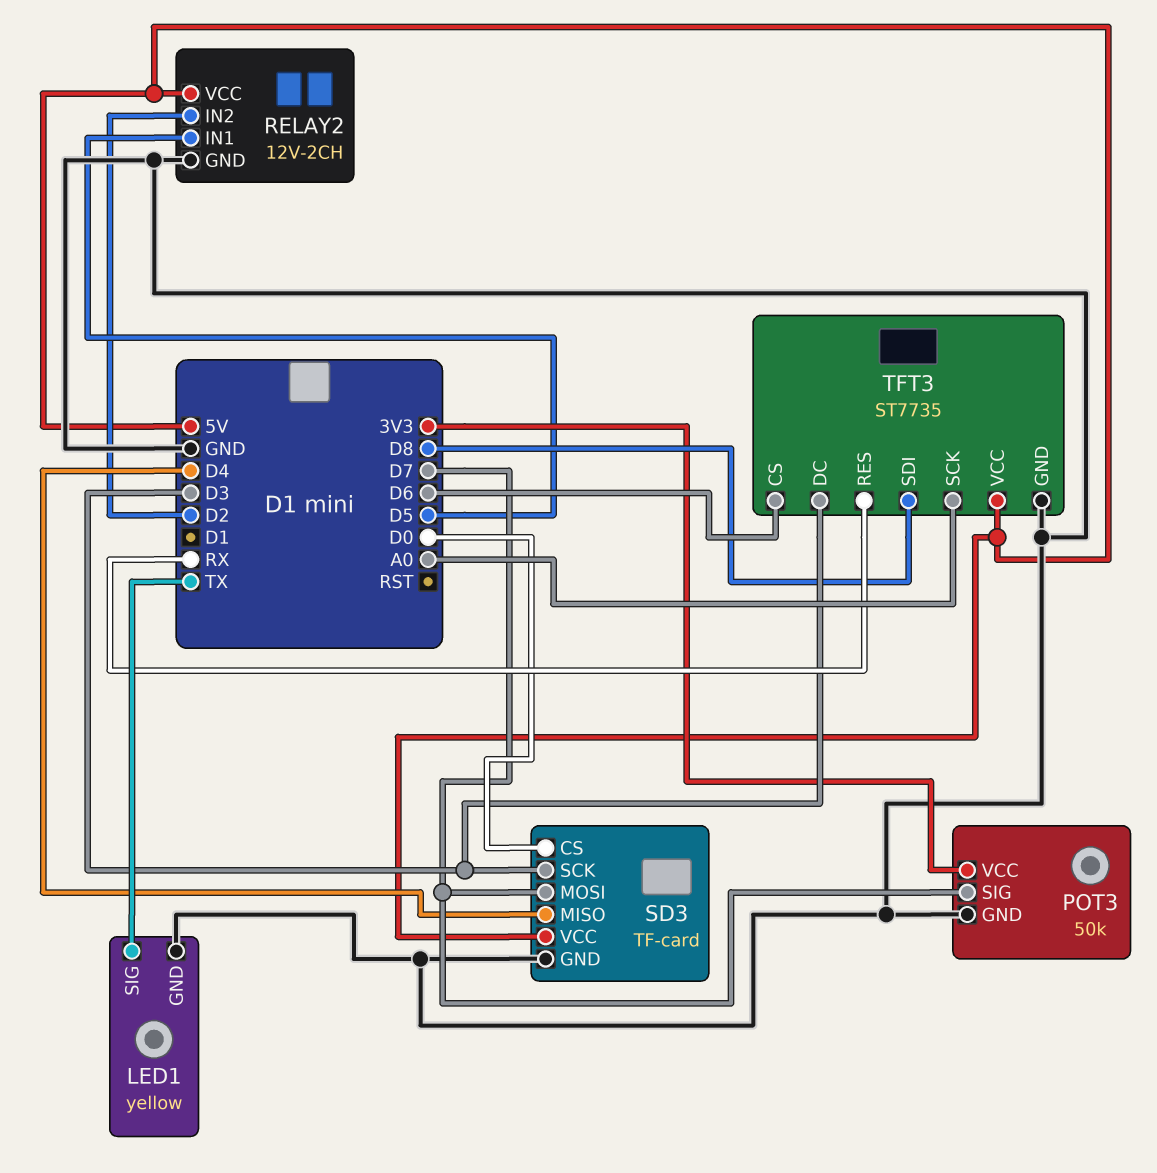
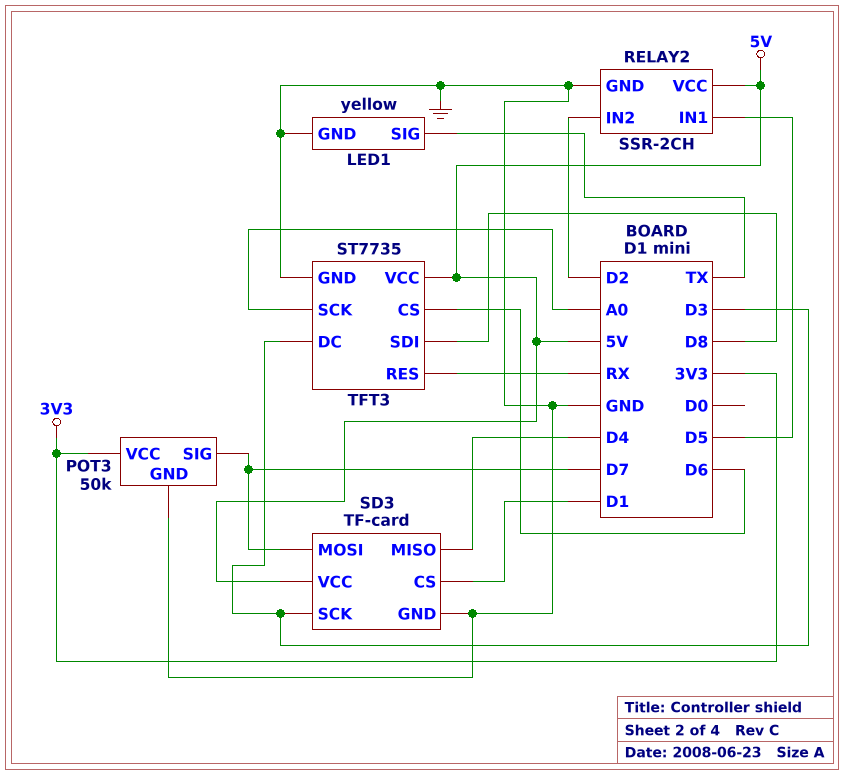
RELAY2: 12V-2CH -> SSR-2CH
SD3 pin CS: D0 -> D1

